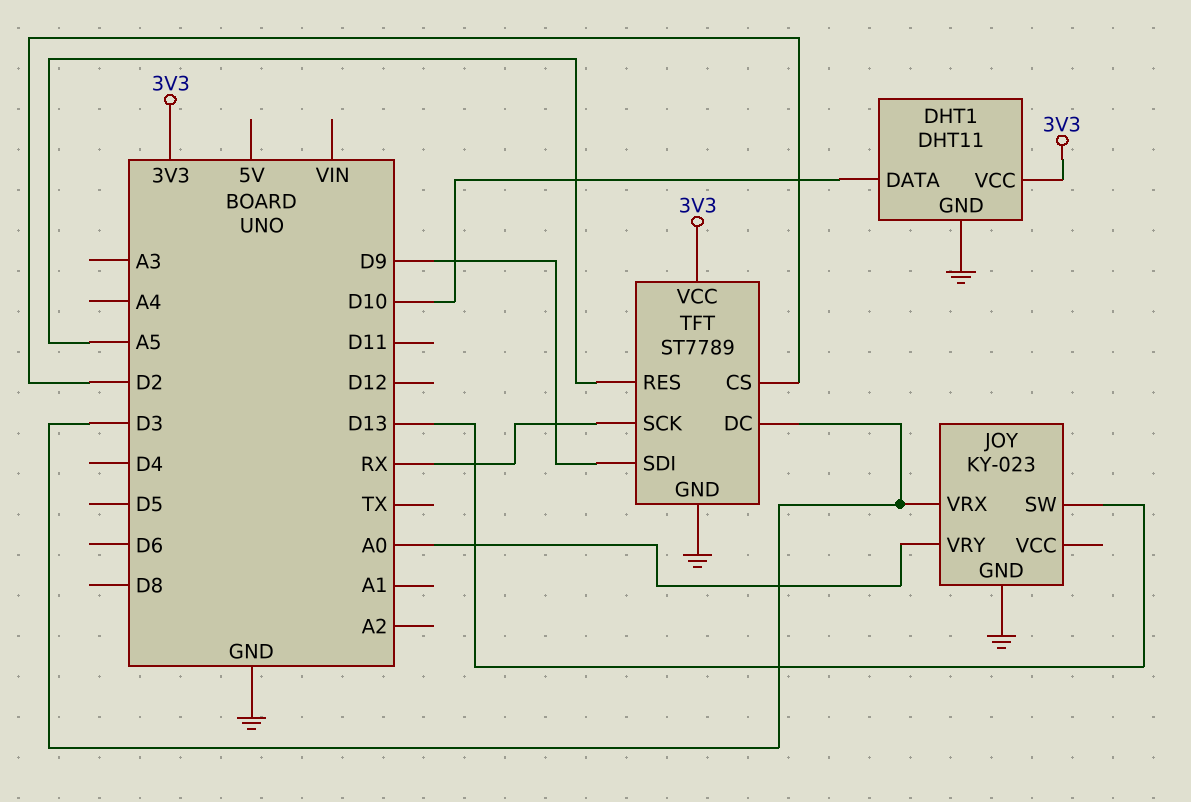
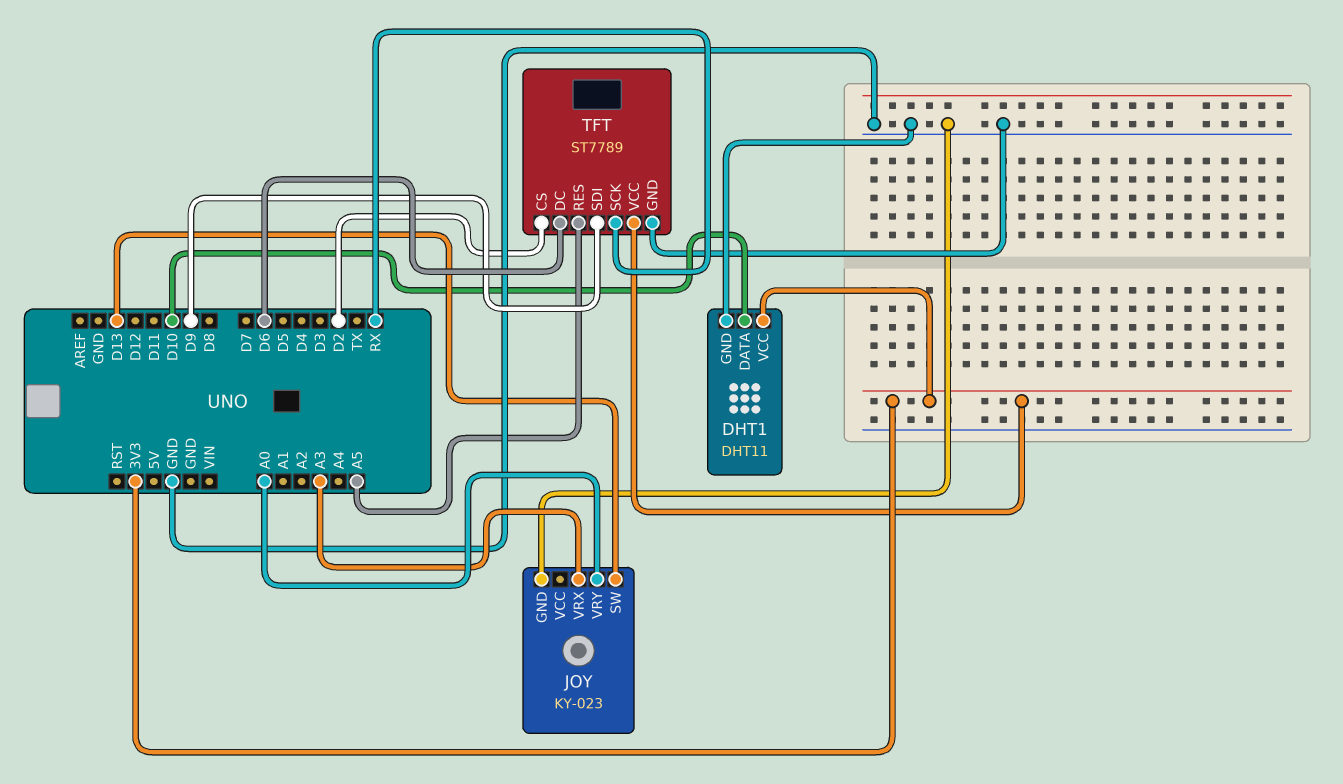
JOY pin VRX: D3 -> A3
TFT pin DC: D3 -> D6

